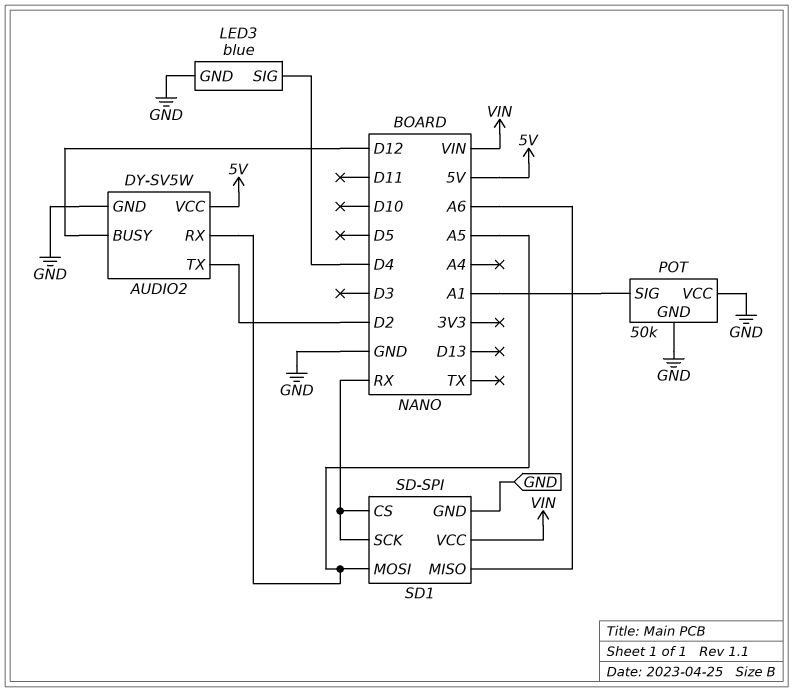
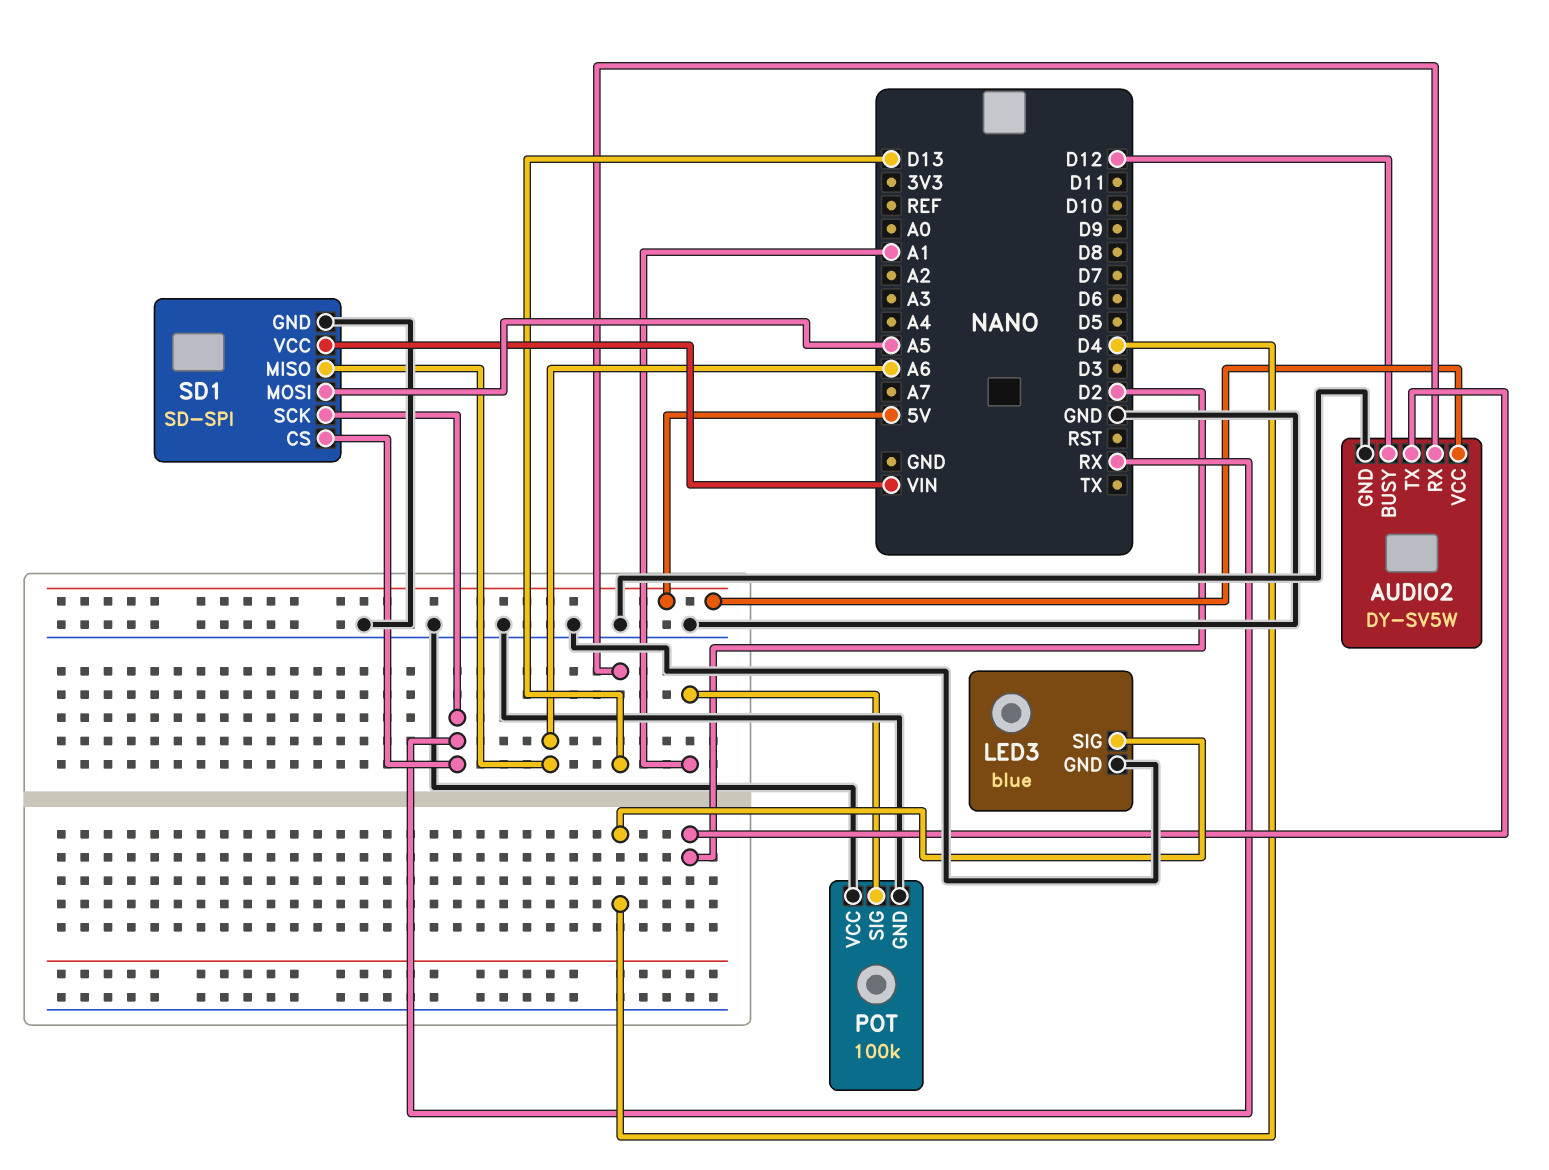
AUDIO2 pin RX: A5 -> D13
POT: 50k -> 100k

